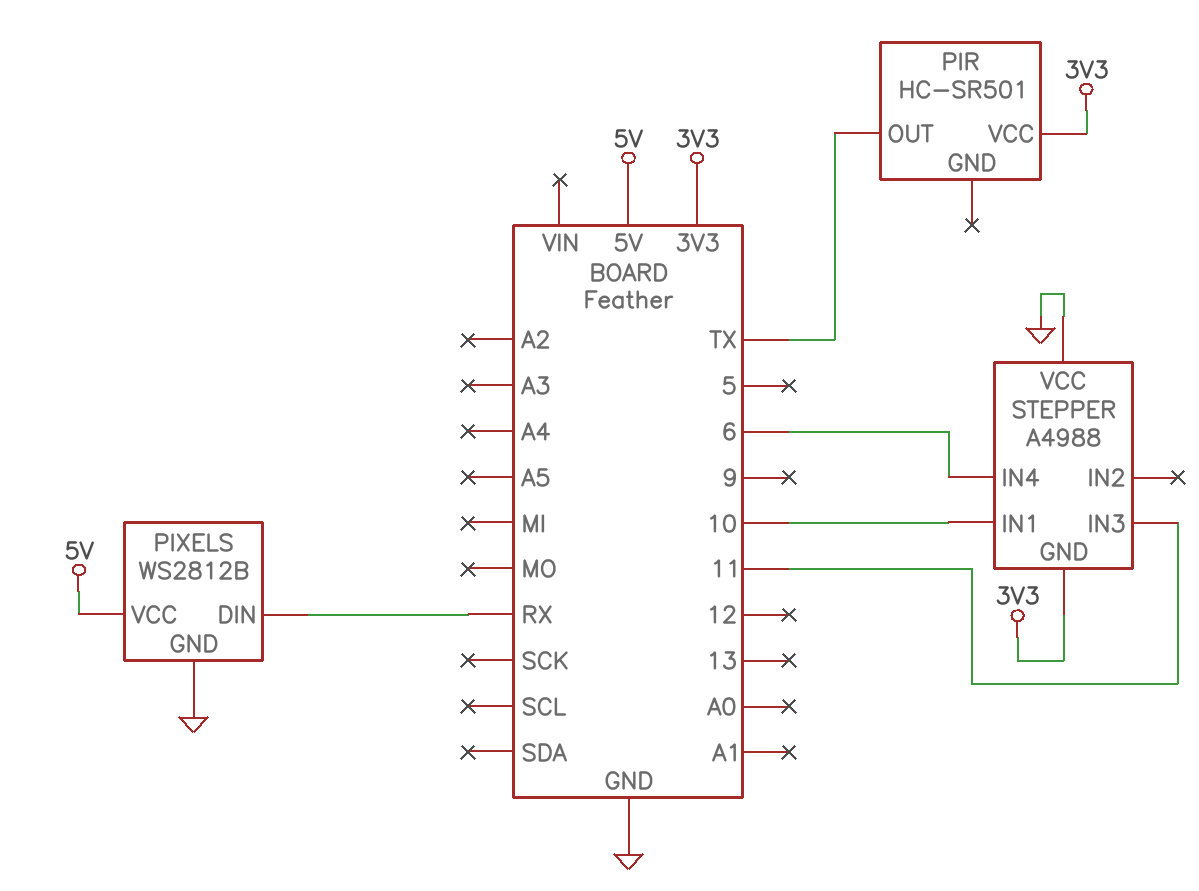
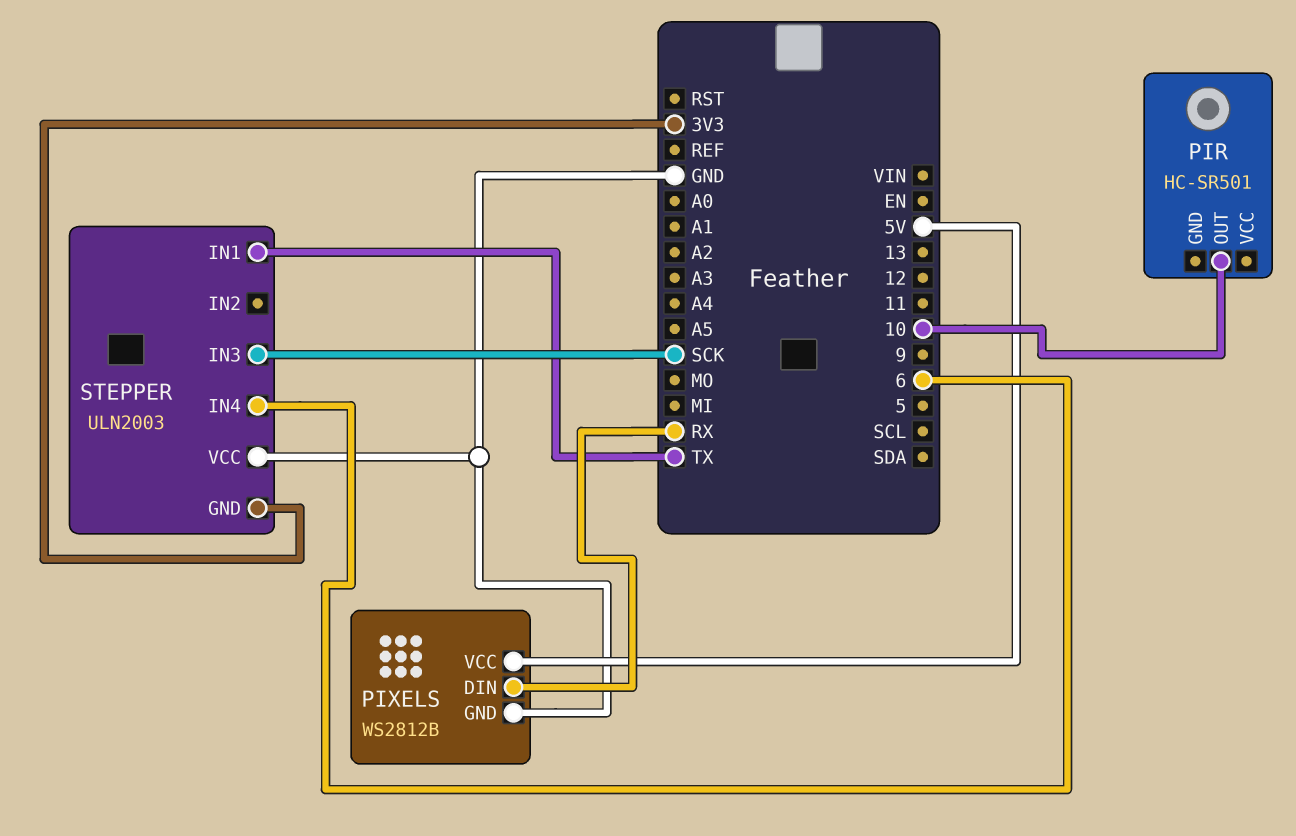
PIR pin OUT: TX -> 10
PIR pin VCC: 3V3 -> none
STEPPER: A4988 -> ULN2003
STEPPER pin IN1: 10 -> TX
STEPPER pin IN3: 11 -> SCK

